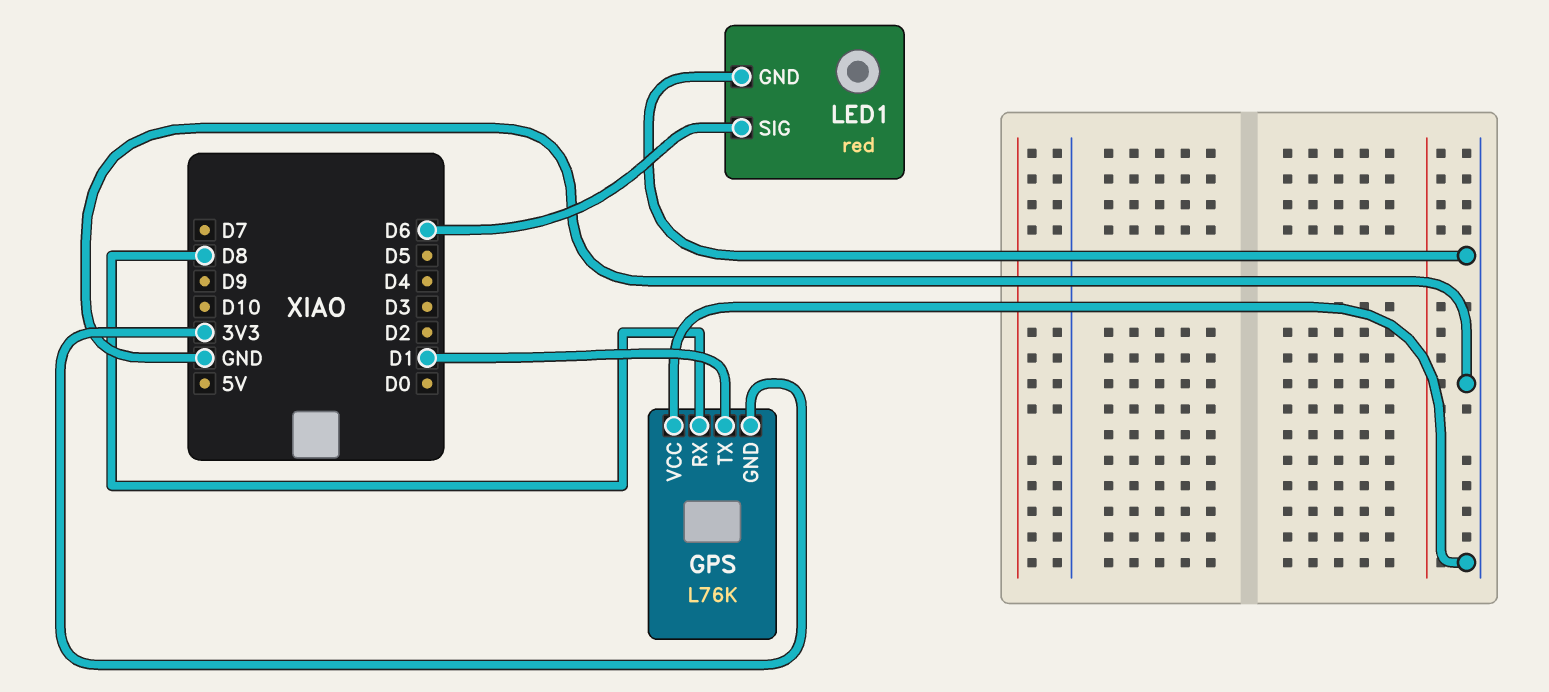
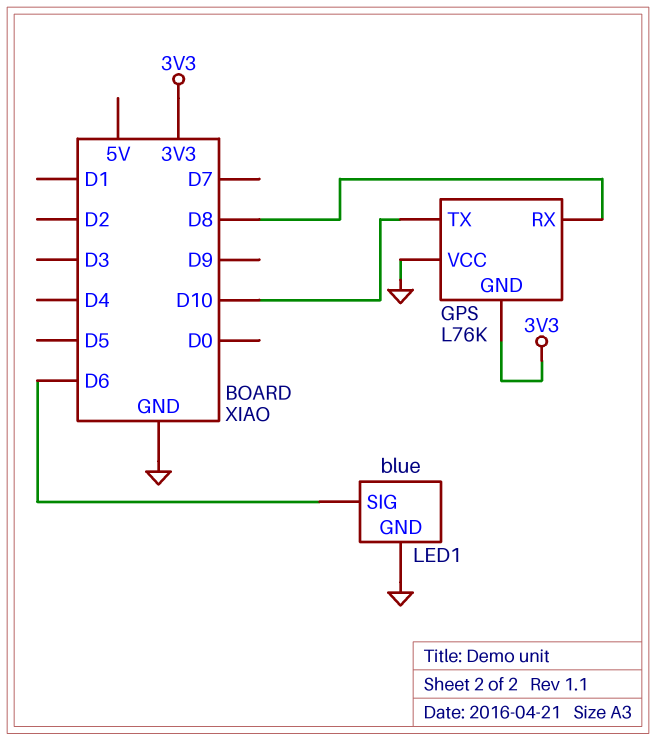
GPS pin TX: D1 -> D10
LED1: red -> blue

